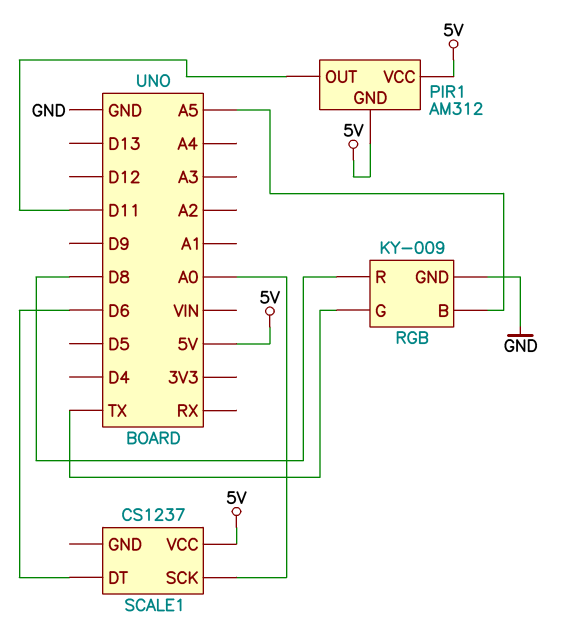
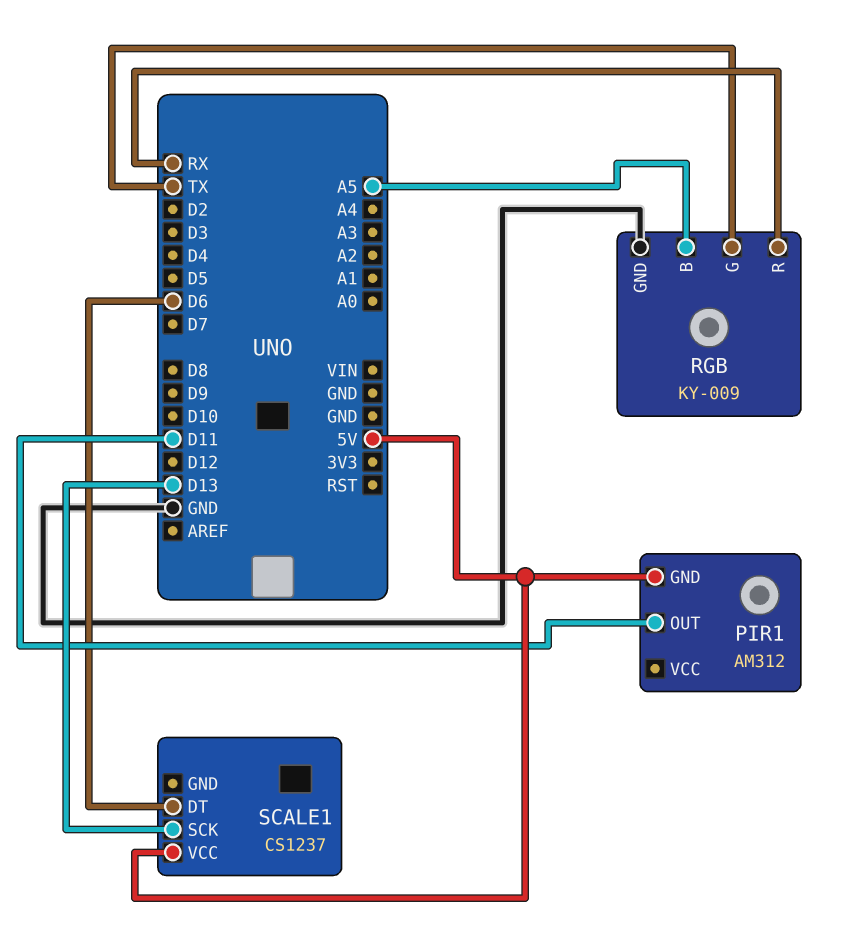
PIR1 pin VCC: 5V -> none
RGB pin R: D8 -> RX
SCALE1 pin SCK: A0 -> D13

